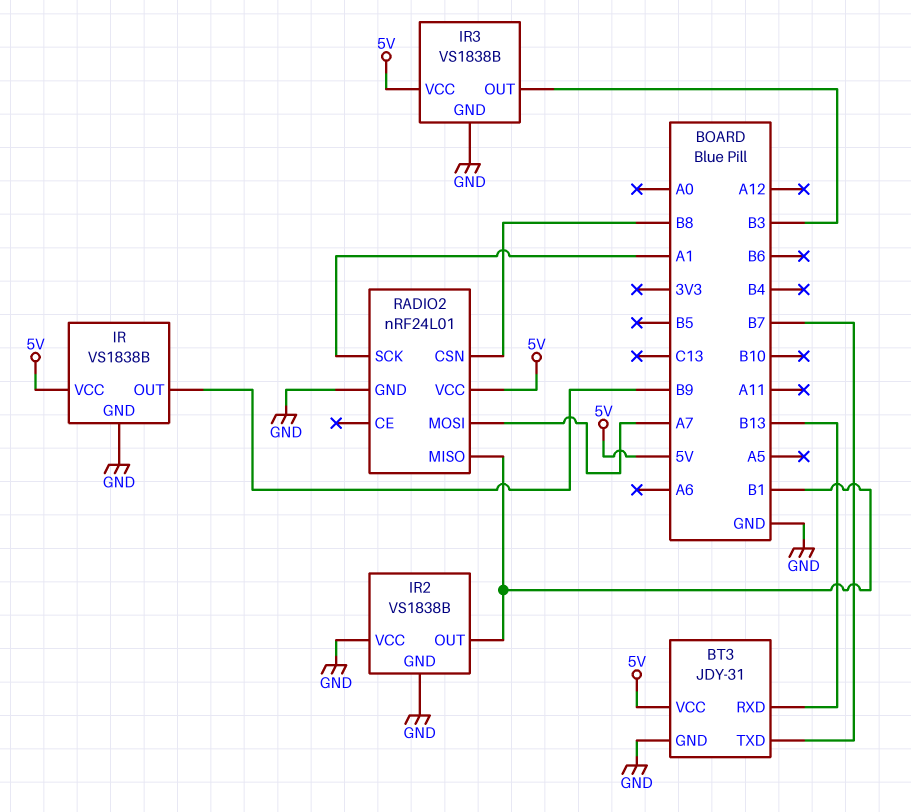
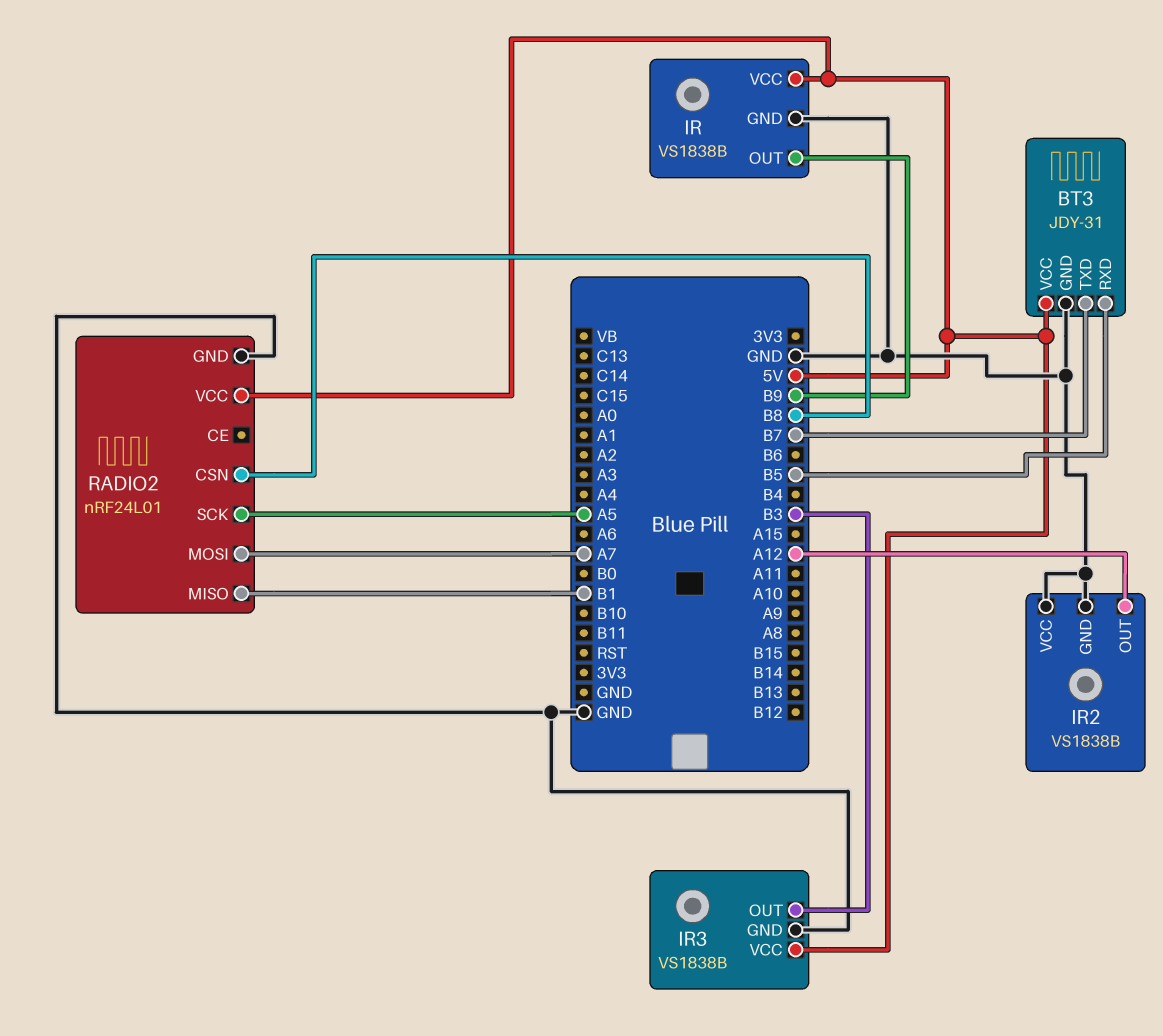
BT3 pin RXD: B13 -> B5
IR2 pin OUT: B1 -> A12
RADIO2 pin SCK: A1 -> A5

